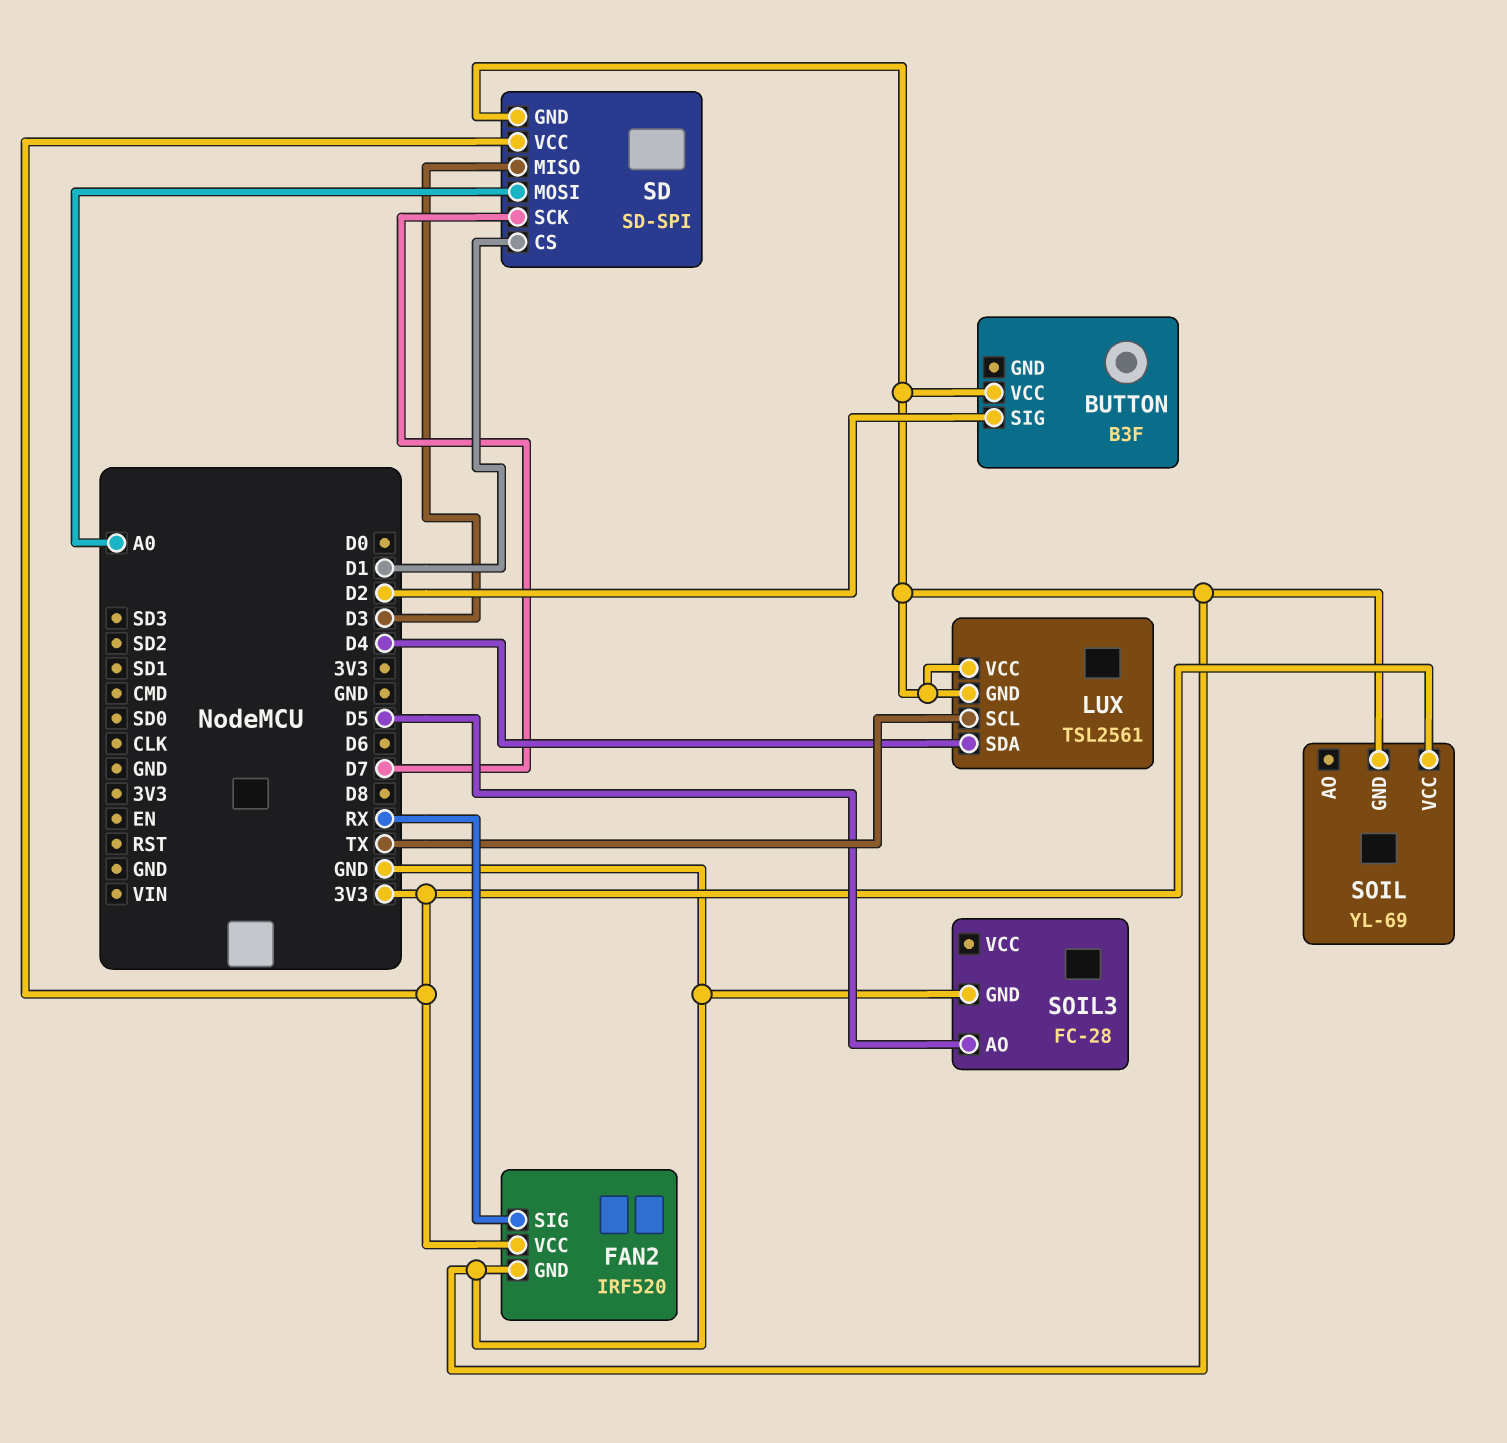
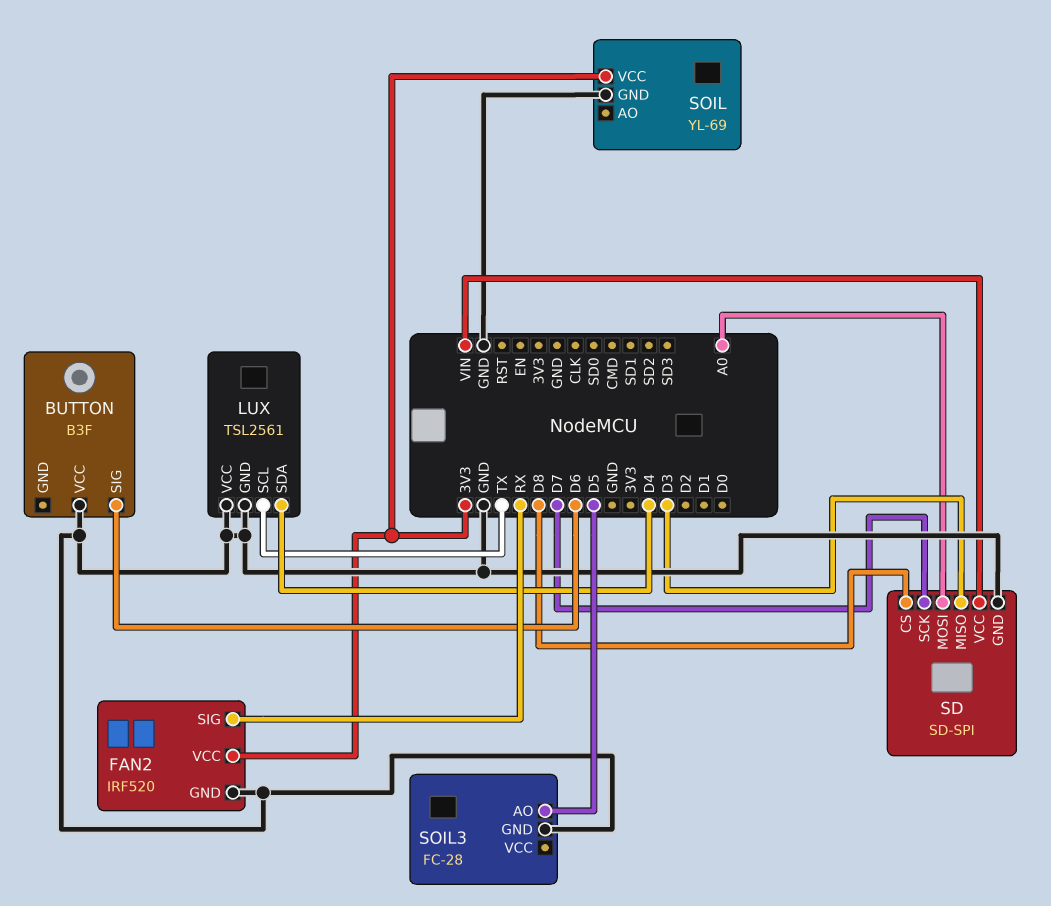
BUTTON pin SIG: D2 -> D6
SD pin CS: D1 -> D8
SD pin VCC: 3V3 -> VIN

